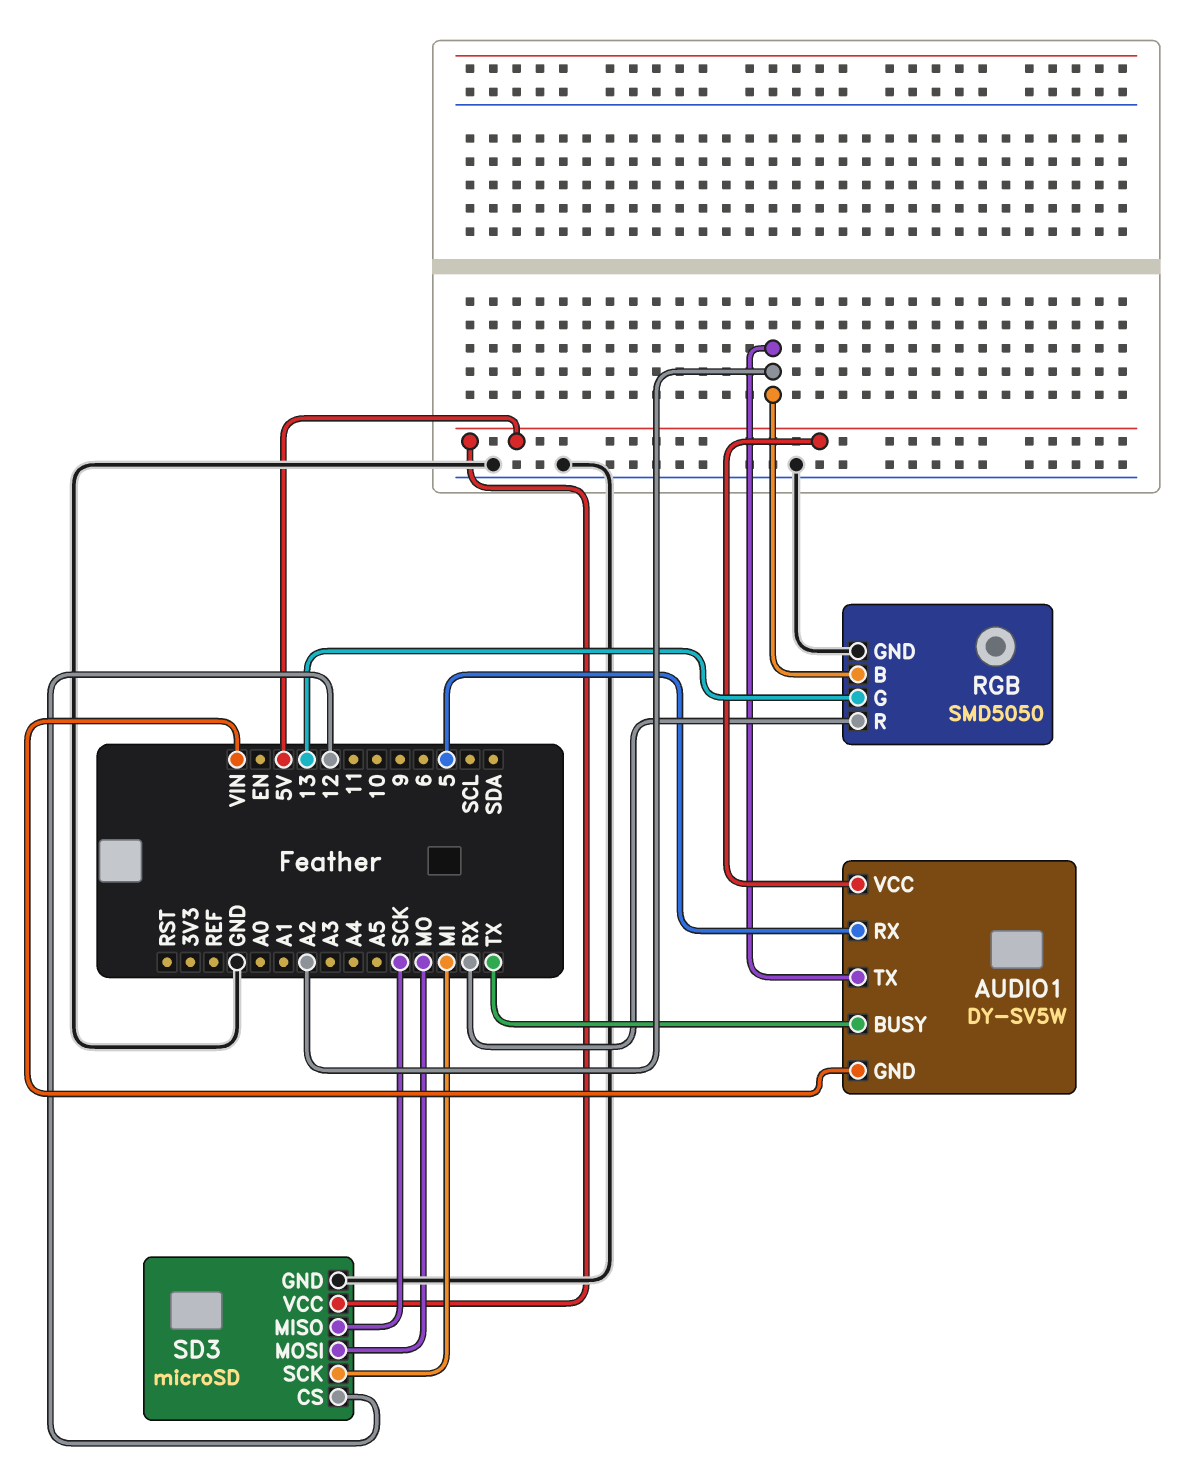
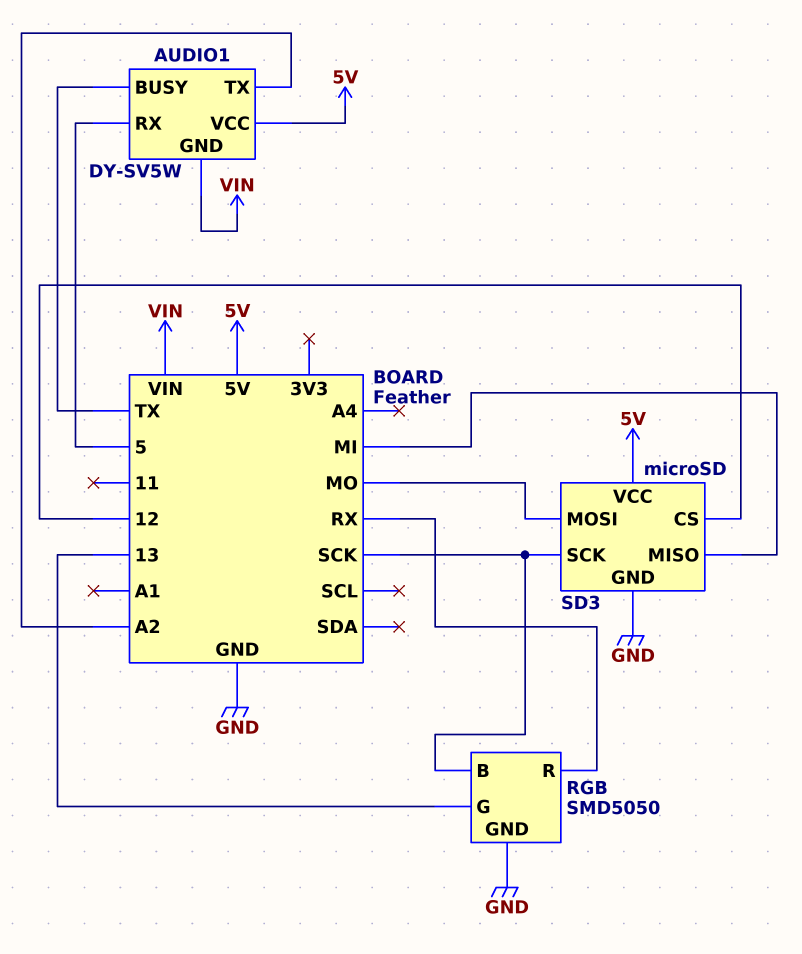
RGB pin B: A2 -> SCK
SD3 pin MISO: SCK -> MI
SD3 pin SCK: MI -> SCK

